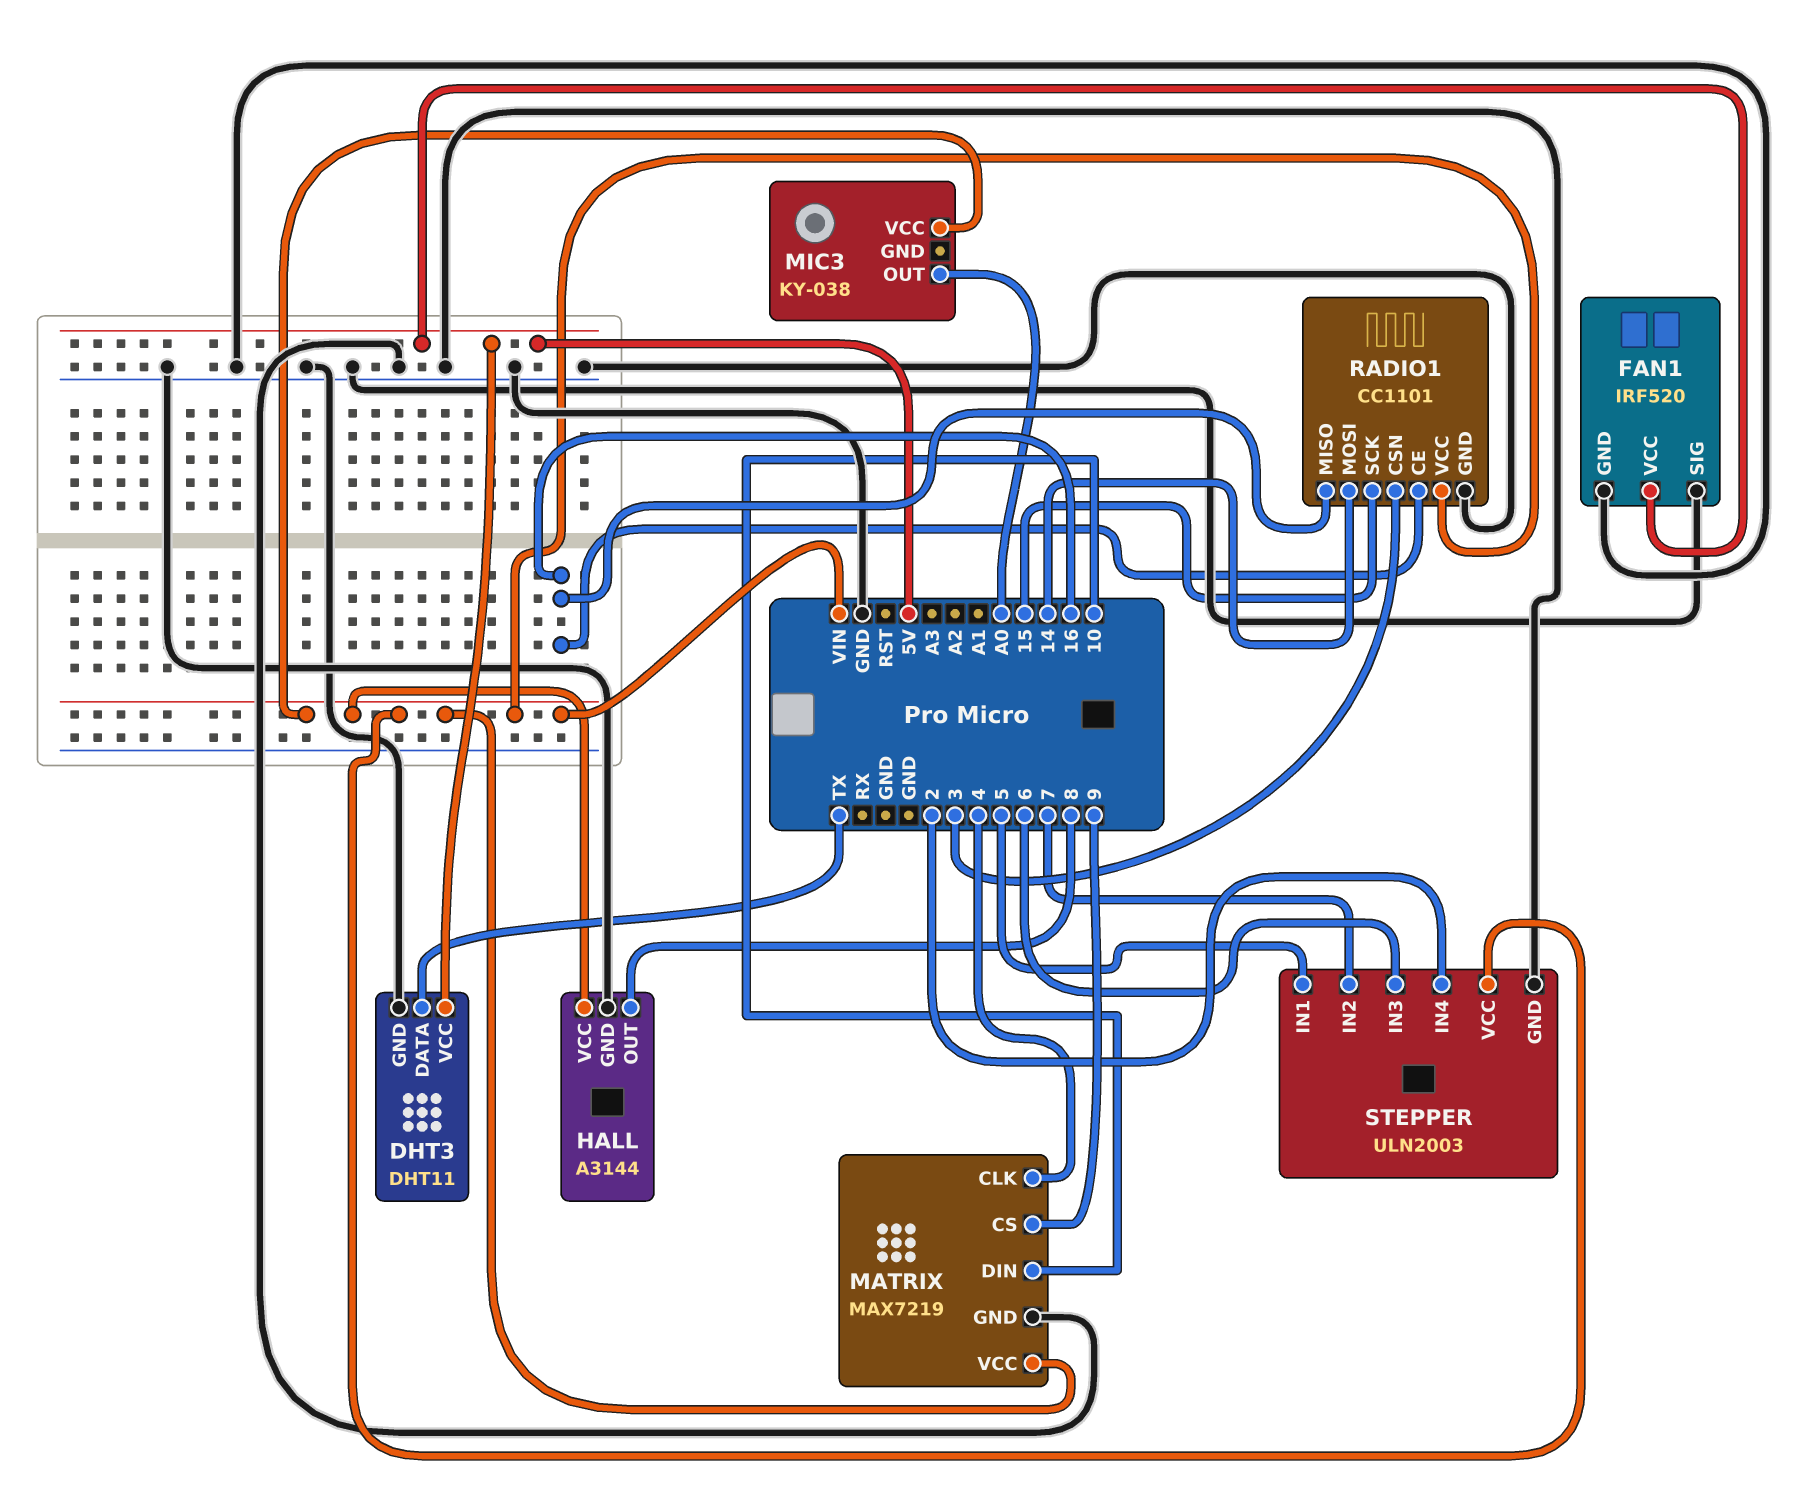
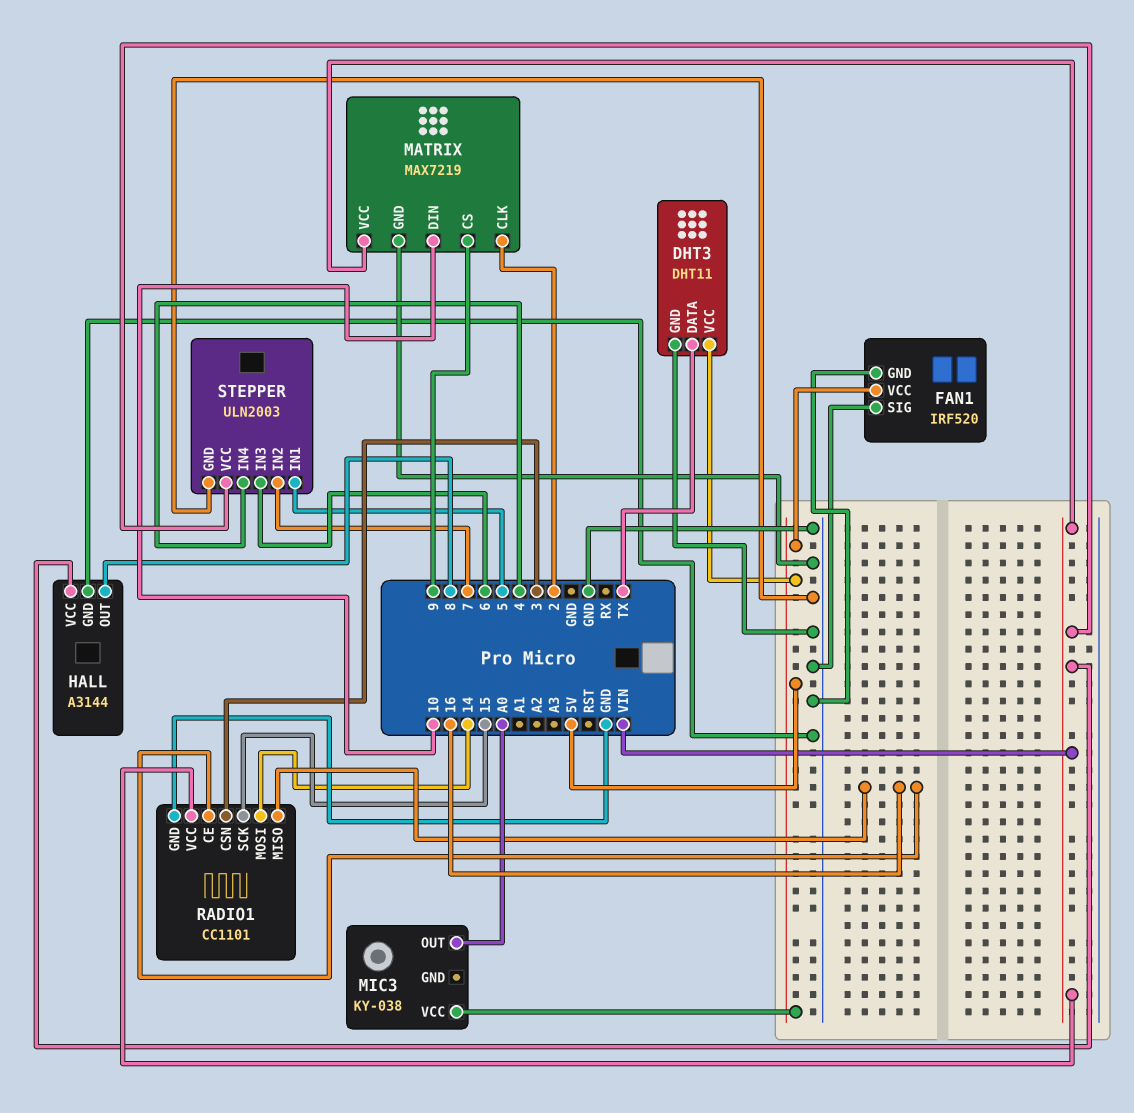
MATRIX pin CLK: 4 -> 2
MIC3 pin VCC: VIN -> 5V
STEPPER pin IN4: 2 -> 4

